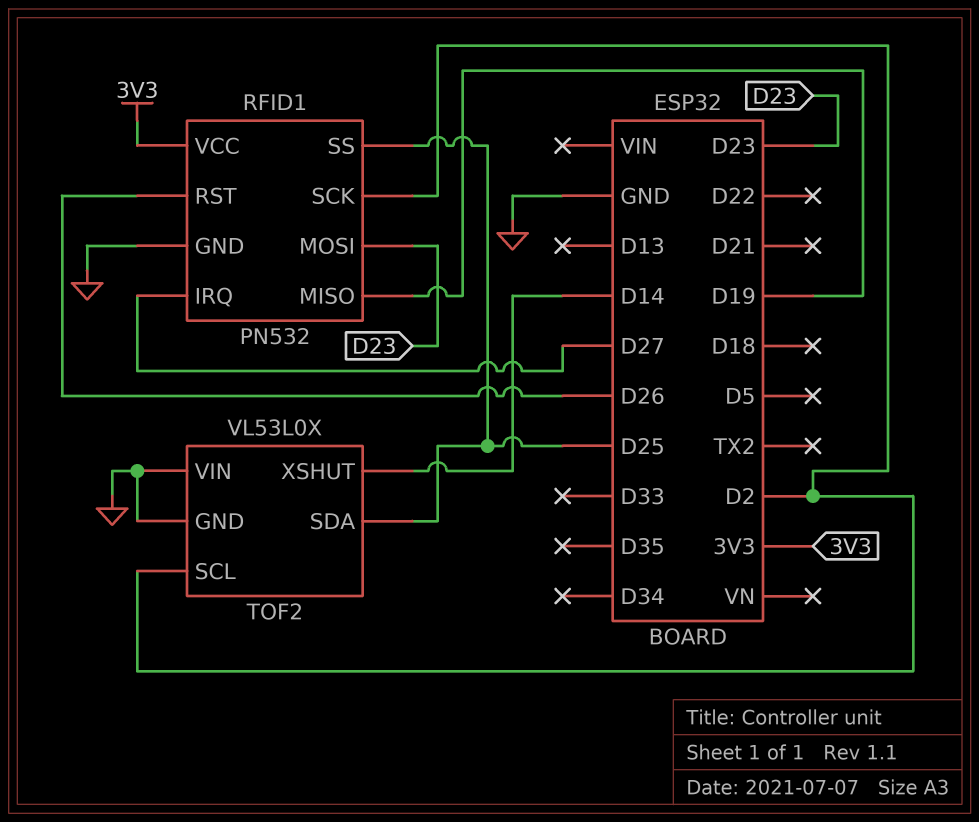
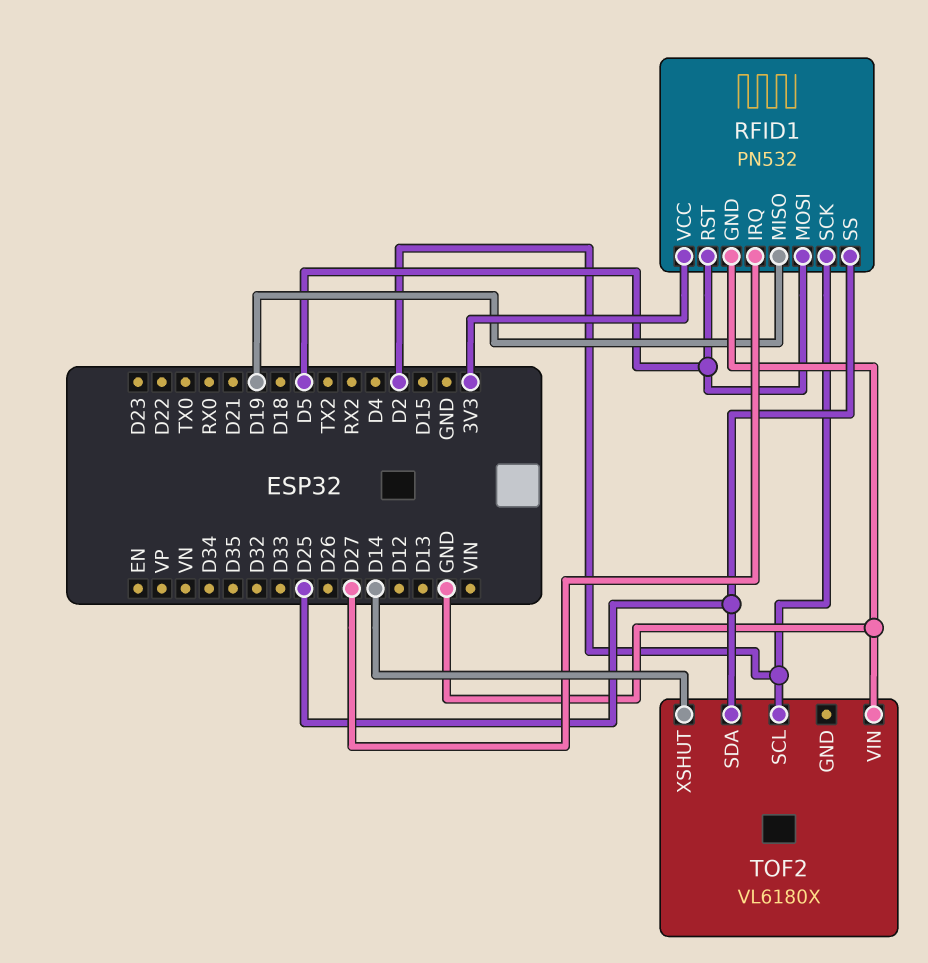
RFID1 pin MOSI: D23 -> D5
RFID1 pin RST: D26 -> D5
TOF2: VL53L0X -> VL6180X
TOF2 pin GND: GND -> none

